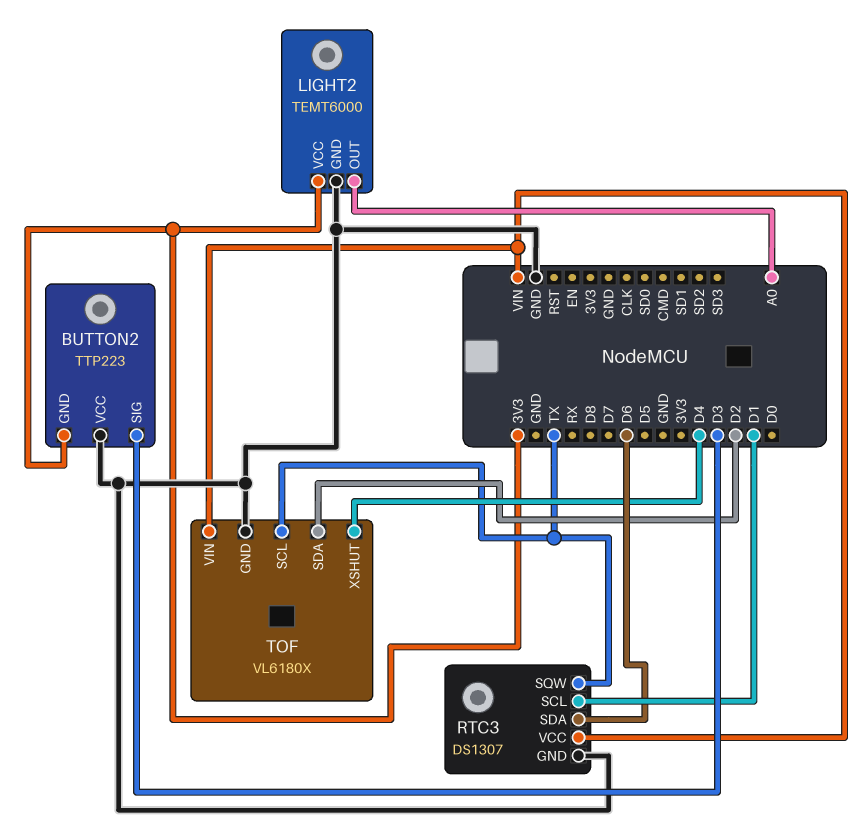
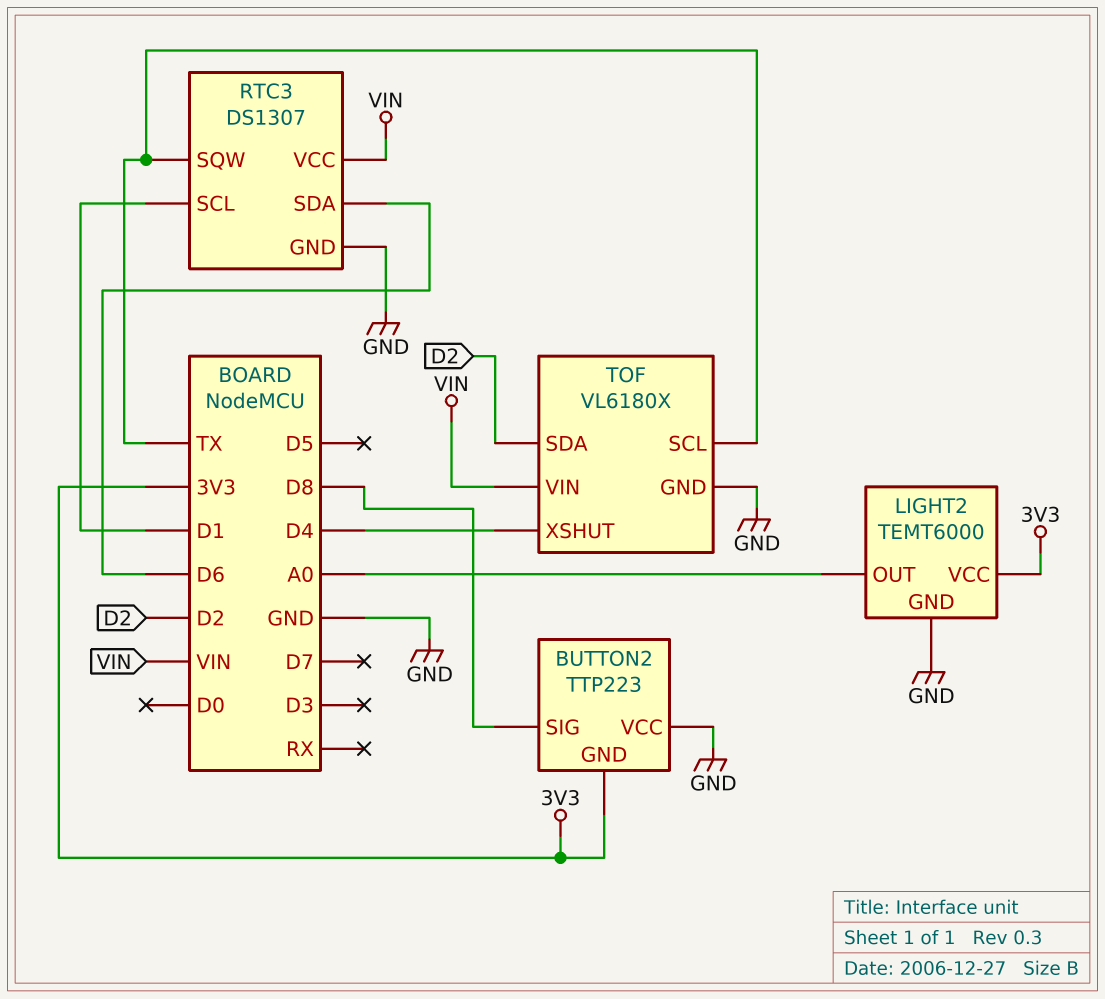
BUTTON2 pin SIG: D3 -> D8

